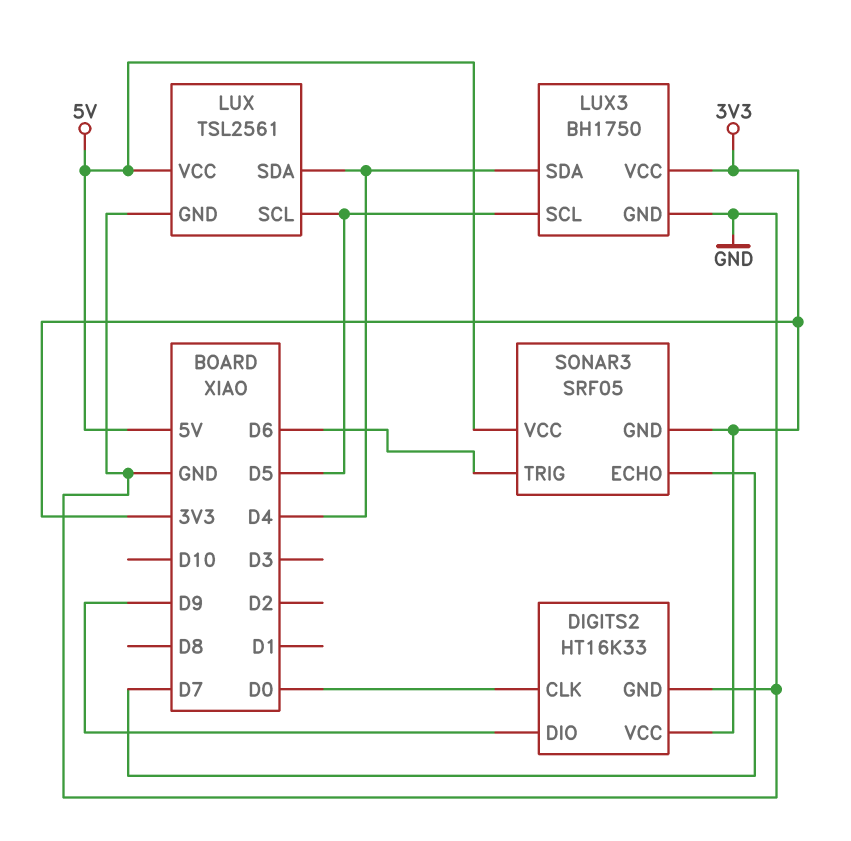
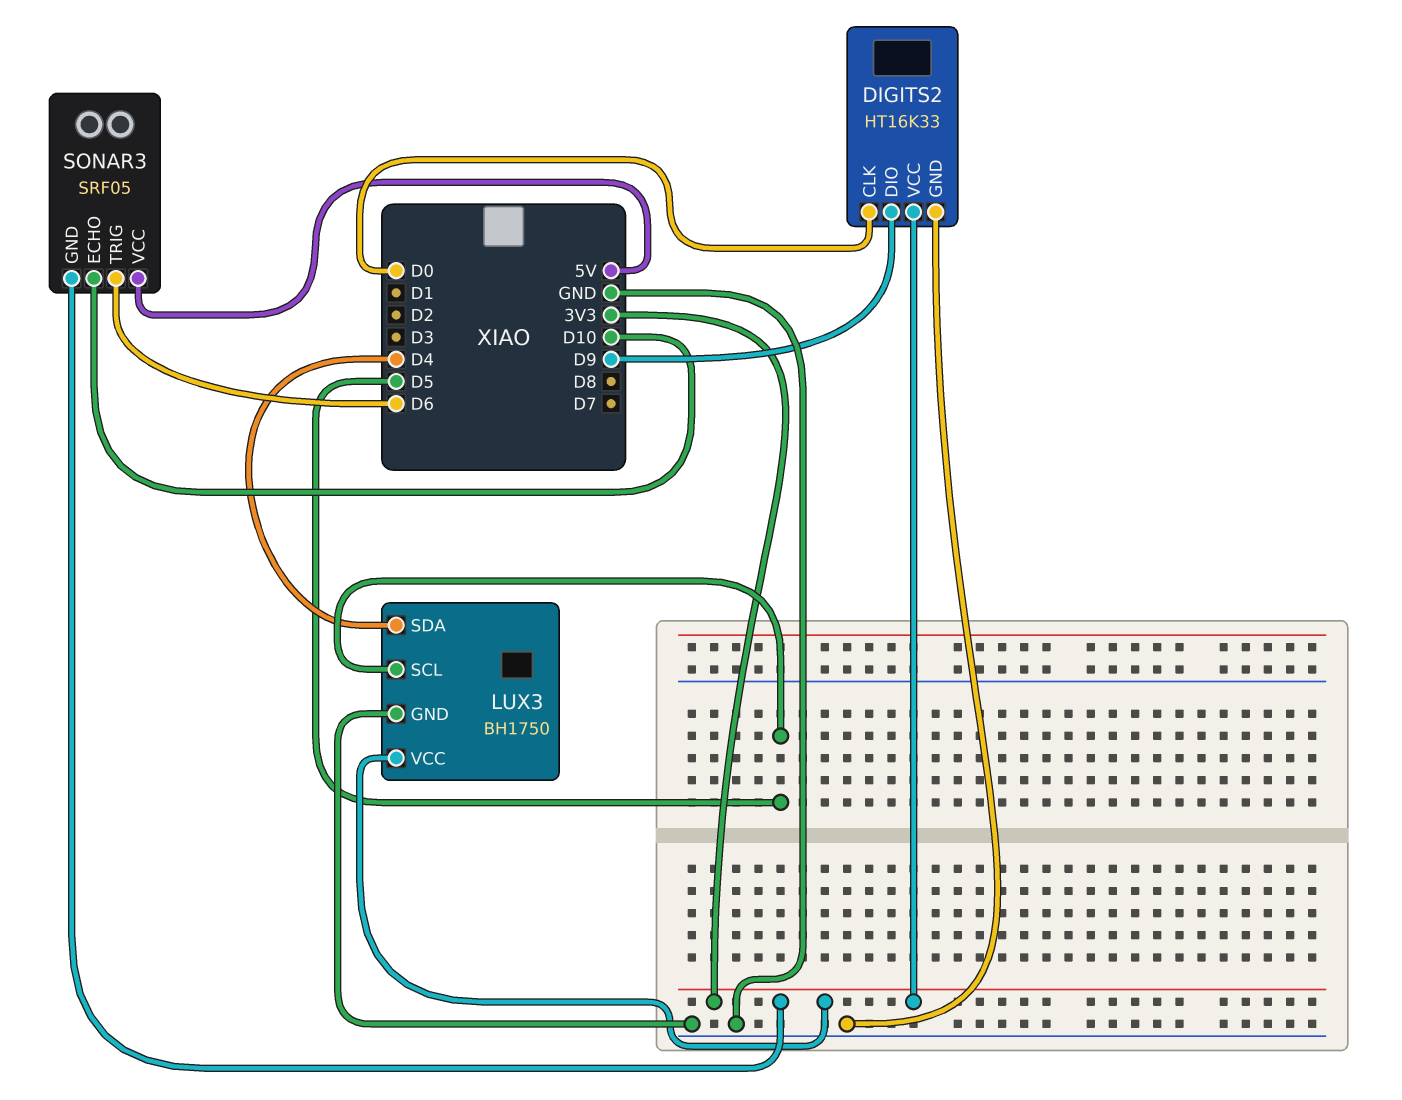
LUX: TSL2561 -> none
LUX pin GND: GND -> none
LUX pin SCL: D5 -> none
LUX pin SDA: D4 -> none
LUX pin VCC: 5V -> none
SONAR3 pin ECHO: D7 -> D10

